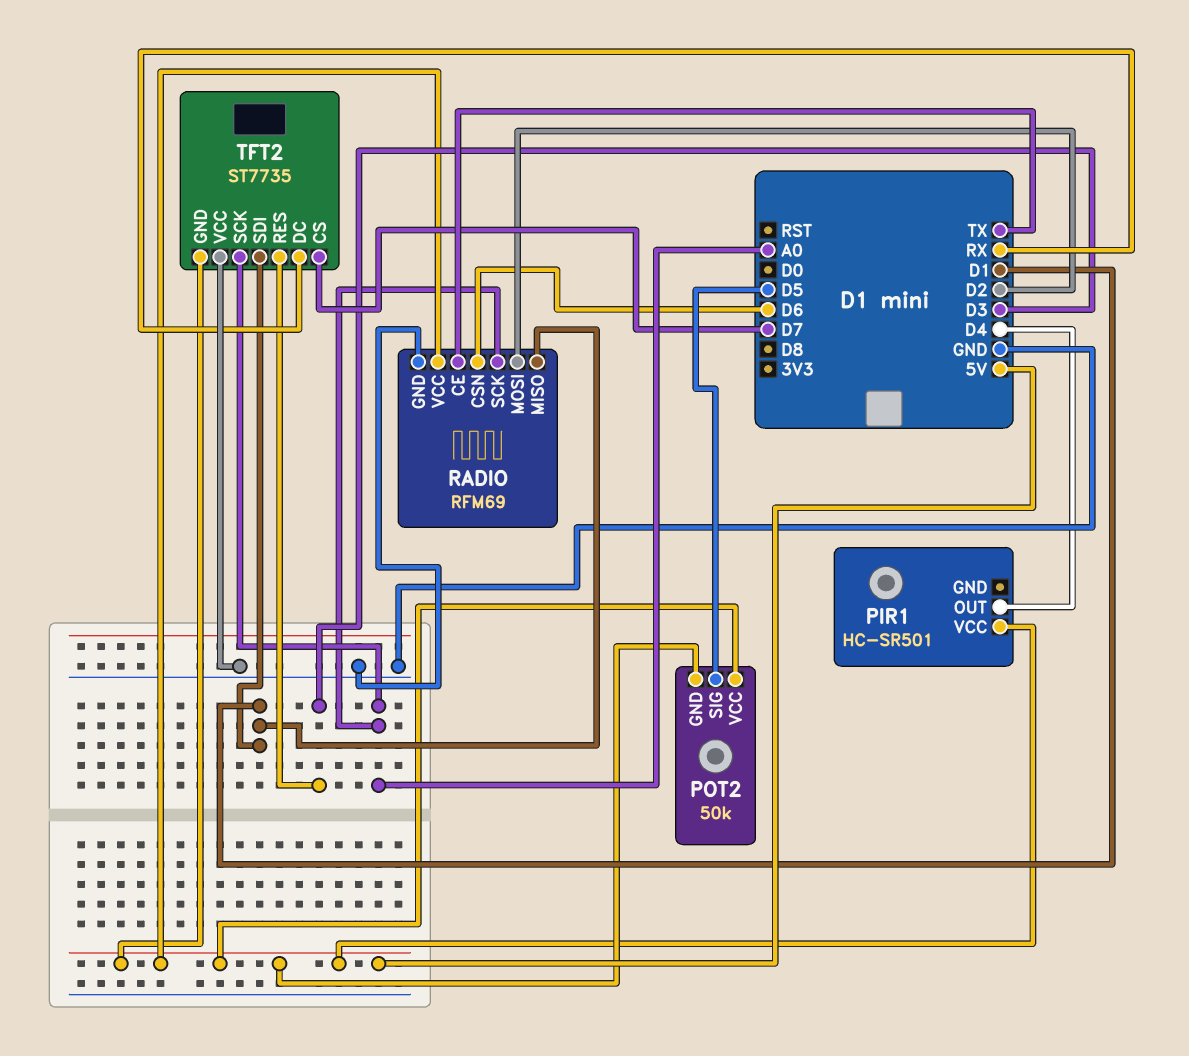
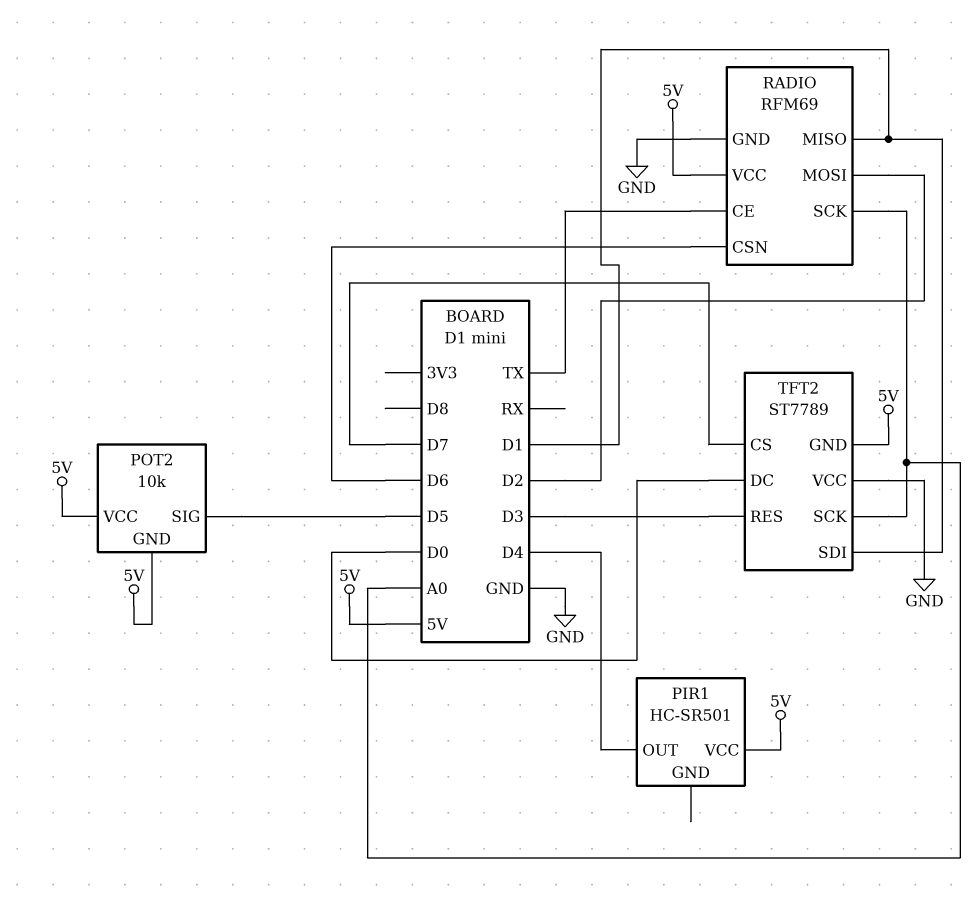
POT2: 50k -> 10k
TFT2: ST7735 -> ST7789
TFT2 pin DC: RX -> D0

